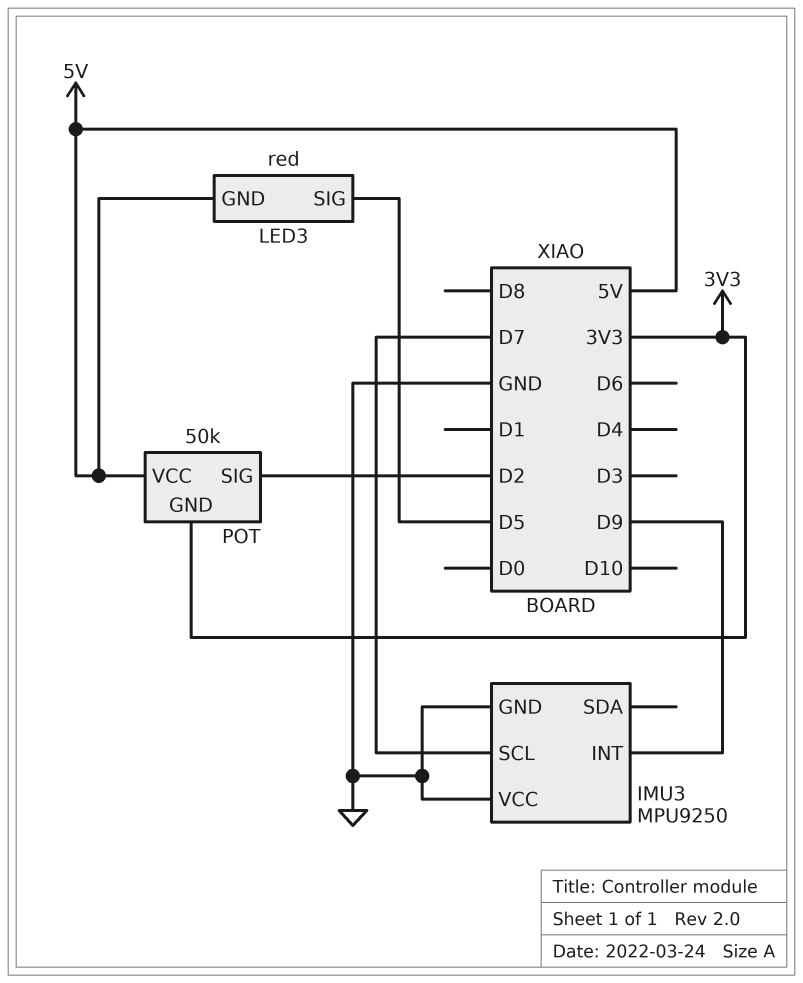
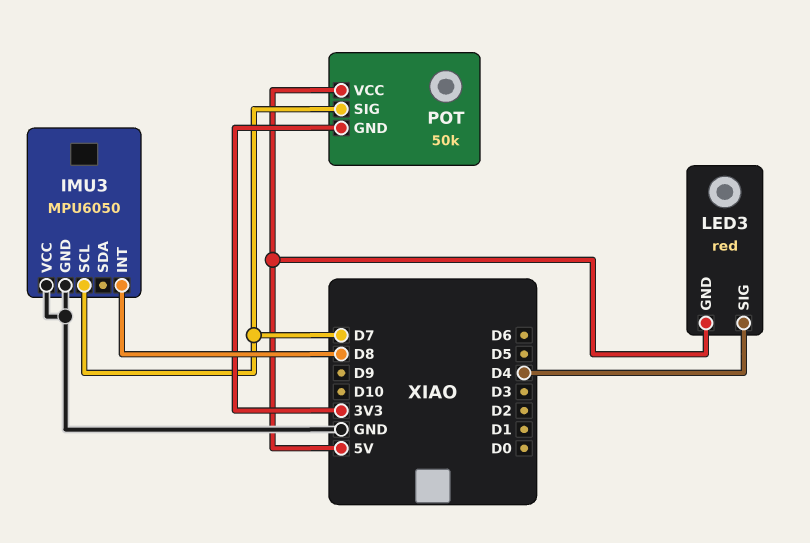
IMU3: MPU9250 -> MPU6050
IMU3 pin INT: D9 -> D8
LED3 pin SIG: D5 -> D4
POT pin SIG: D2 -> D7

